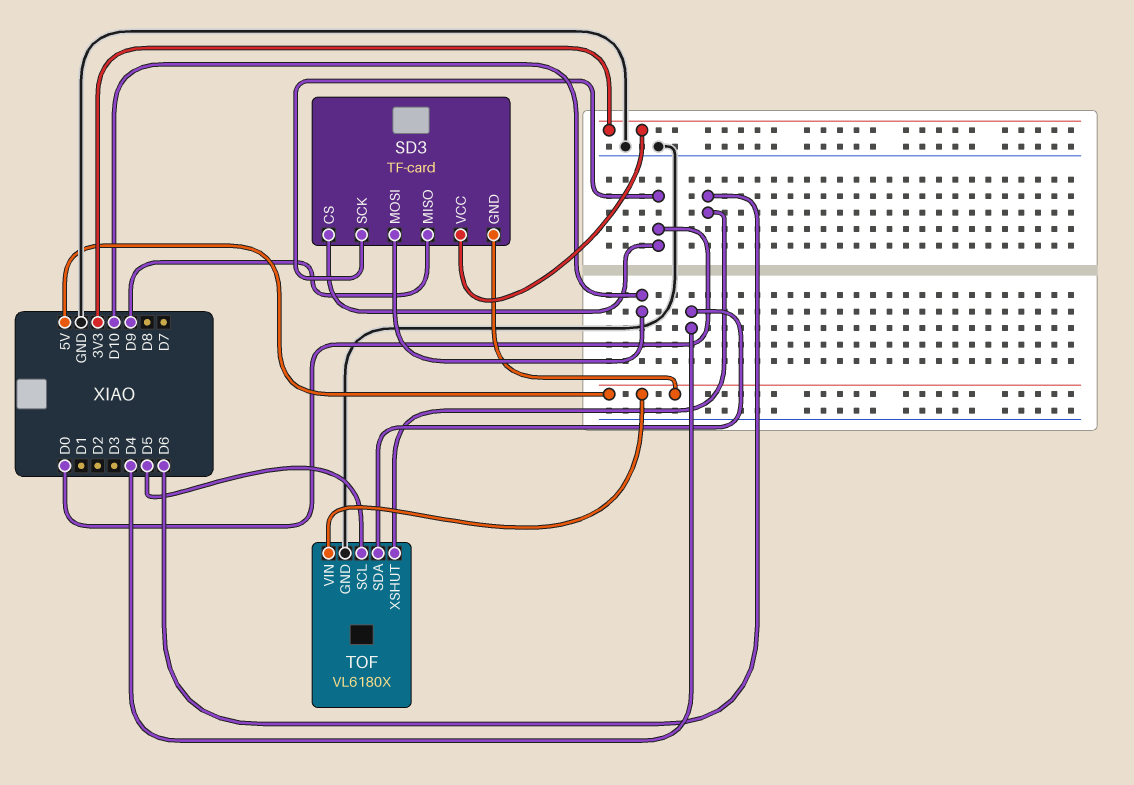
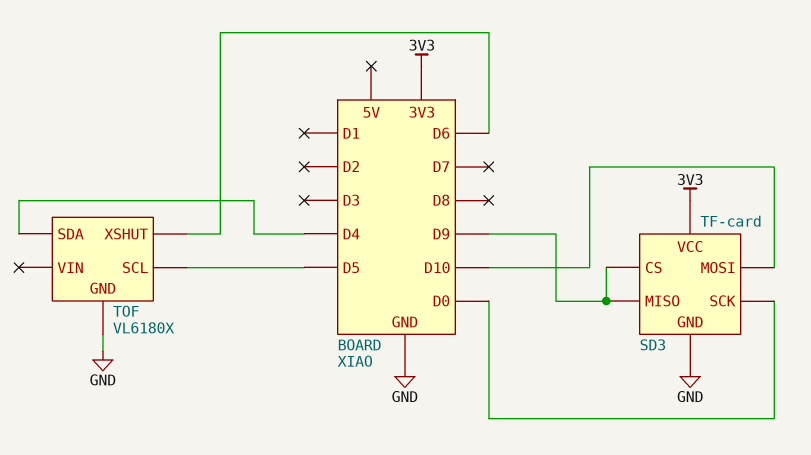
SD3 pin CS: D0 -> D9
SD3 pin GND: 5V -> GND
TOF pin VIN: 5V -> none

